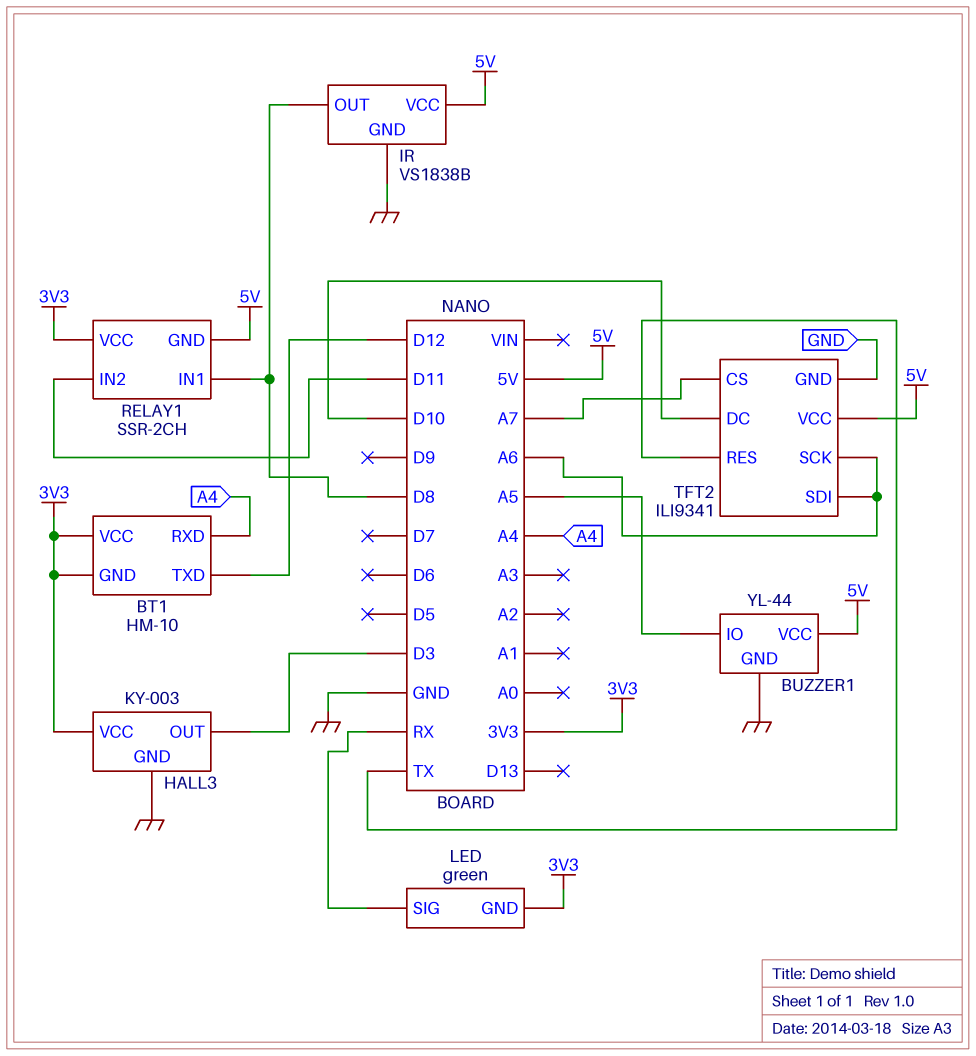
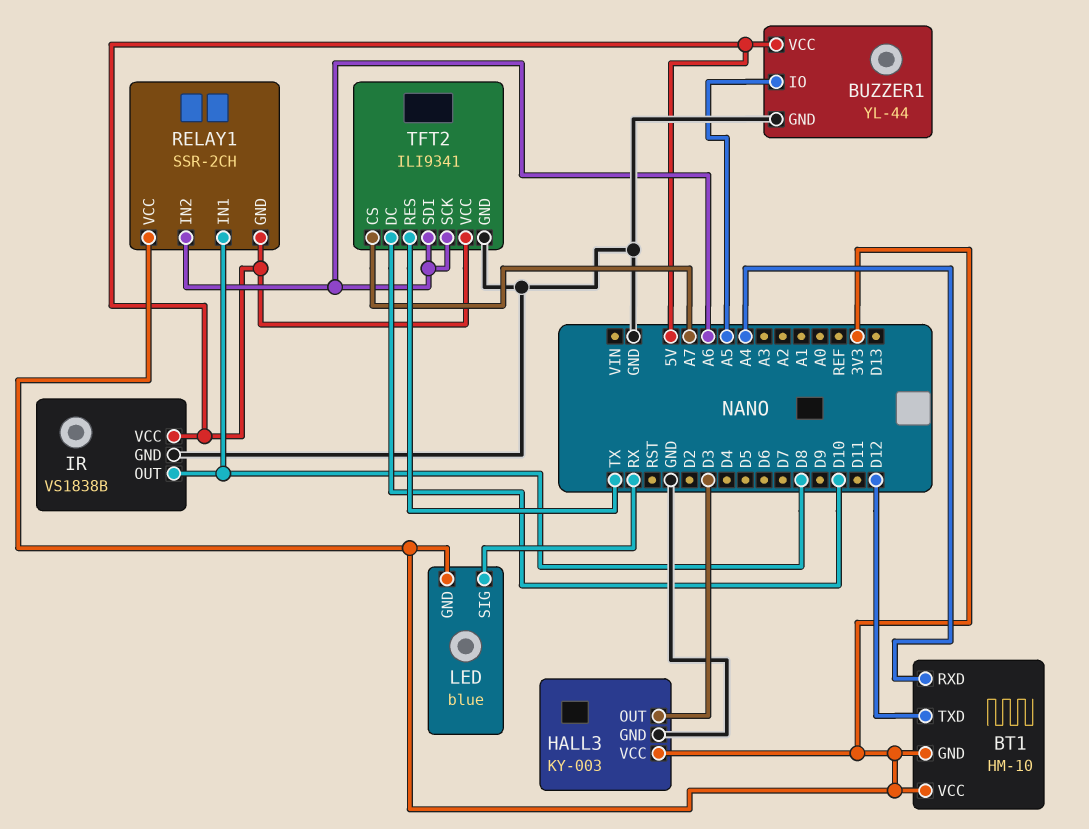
LED: green -> blue
RELAY1 pin IN2: D11 -> A6

